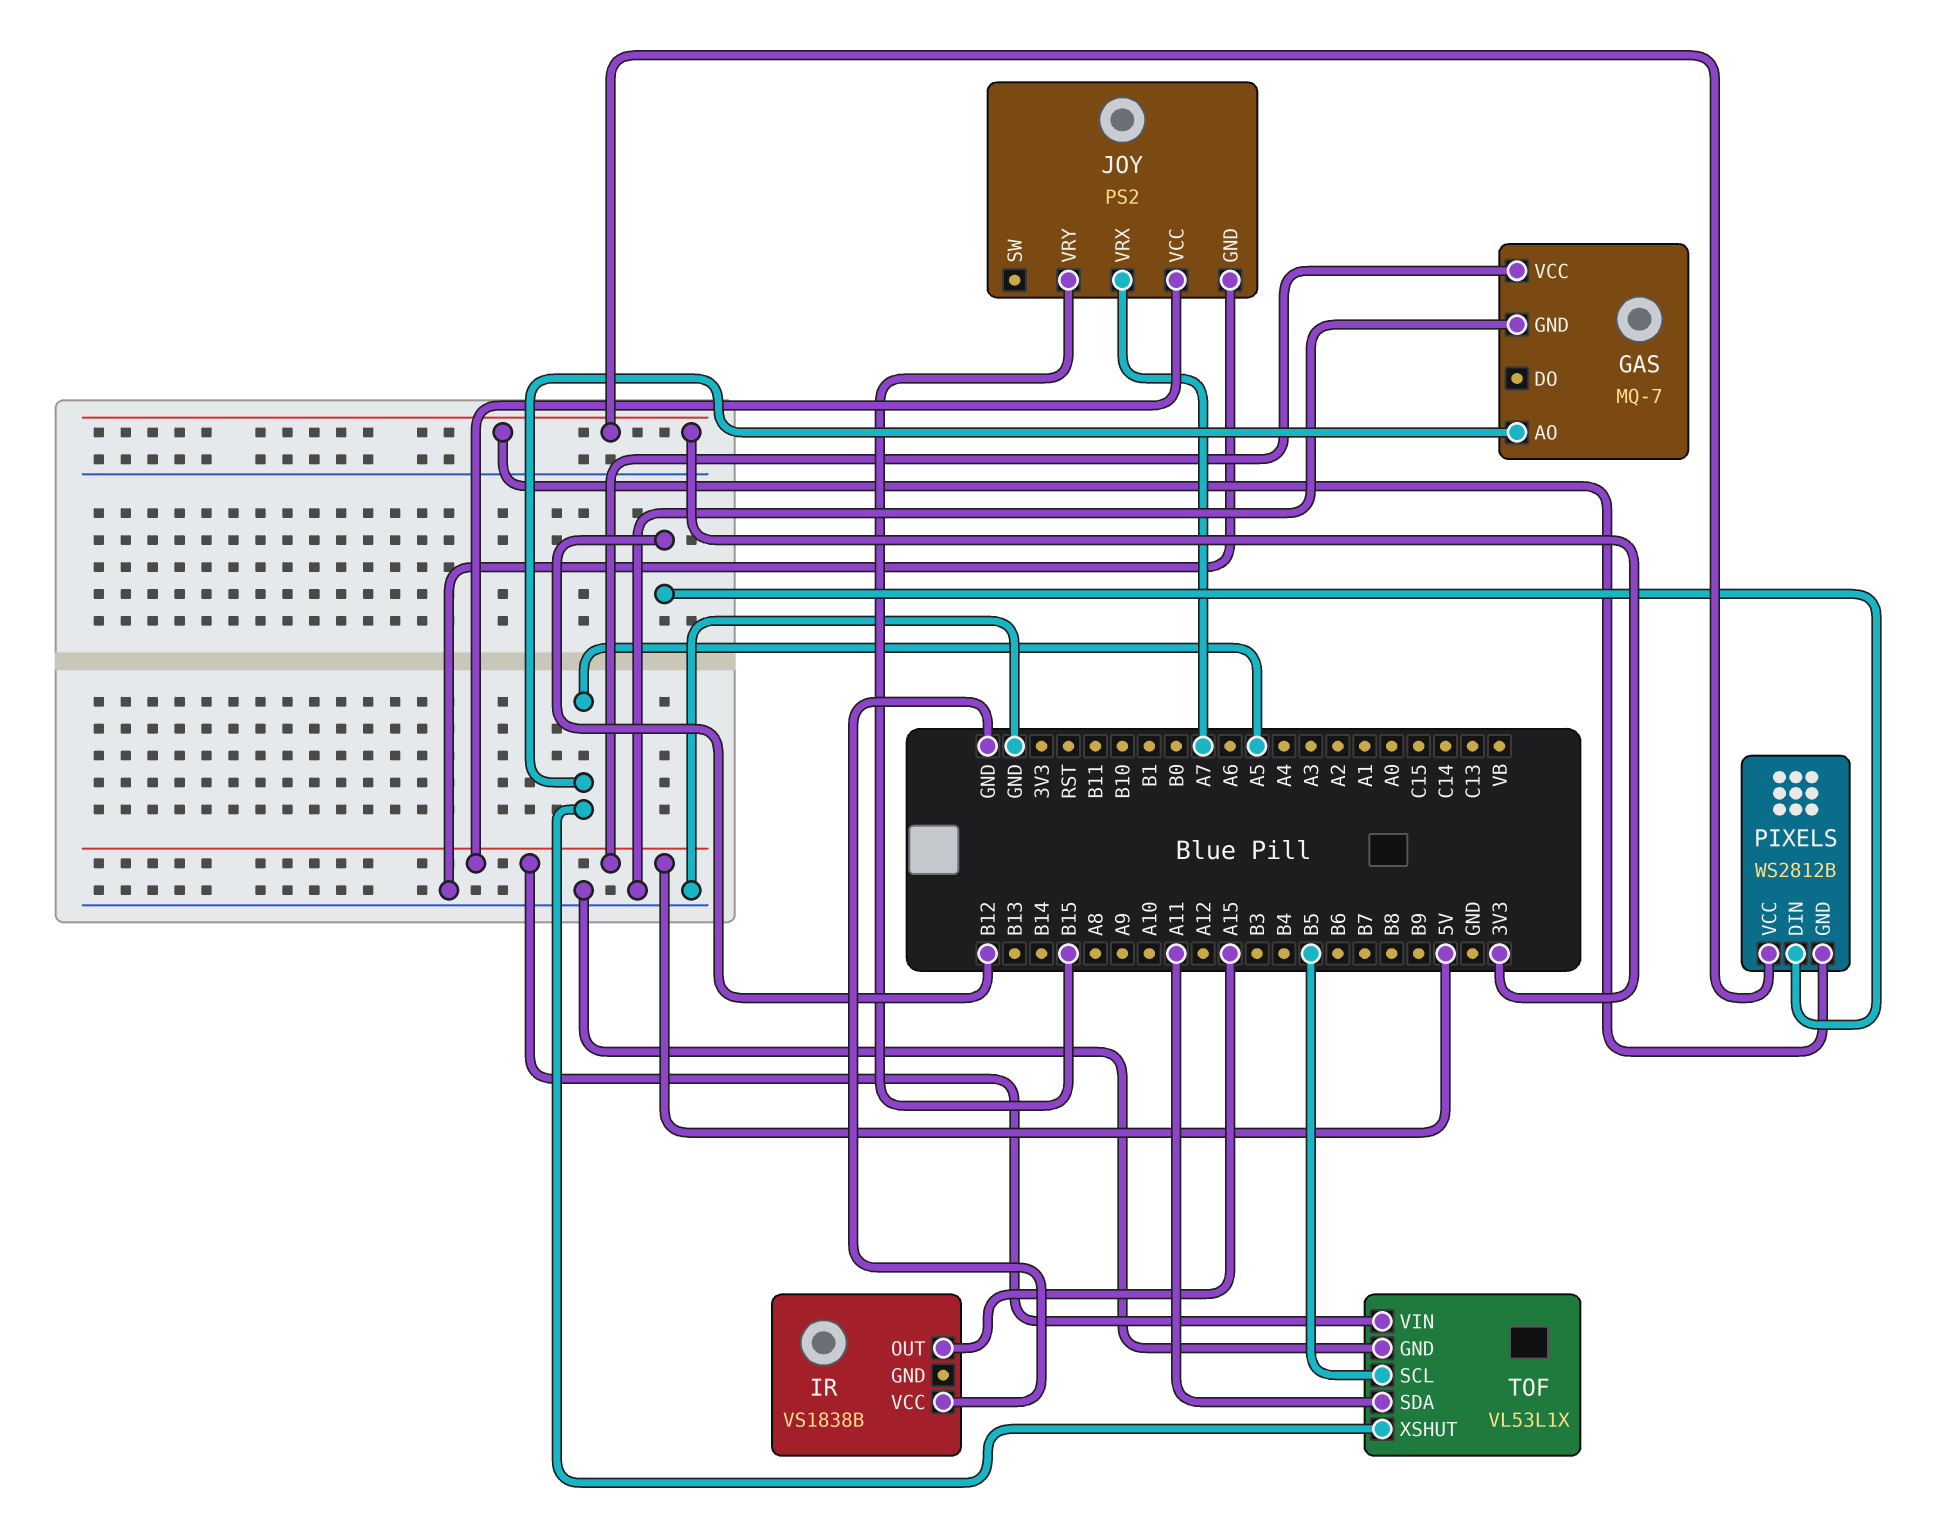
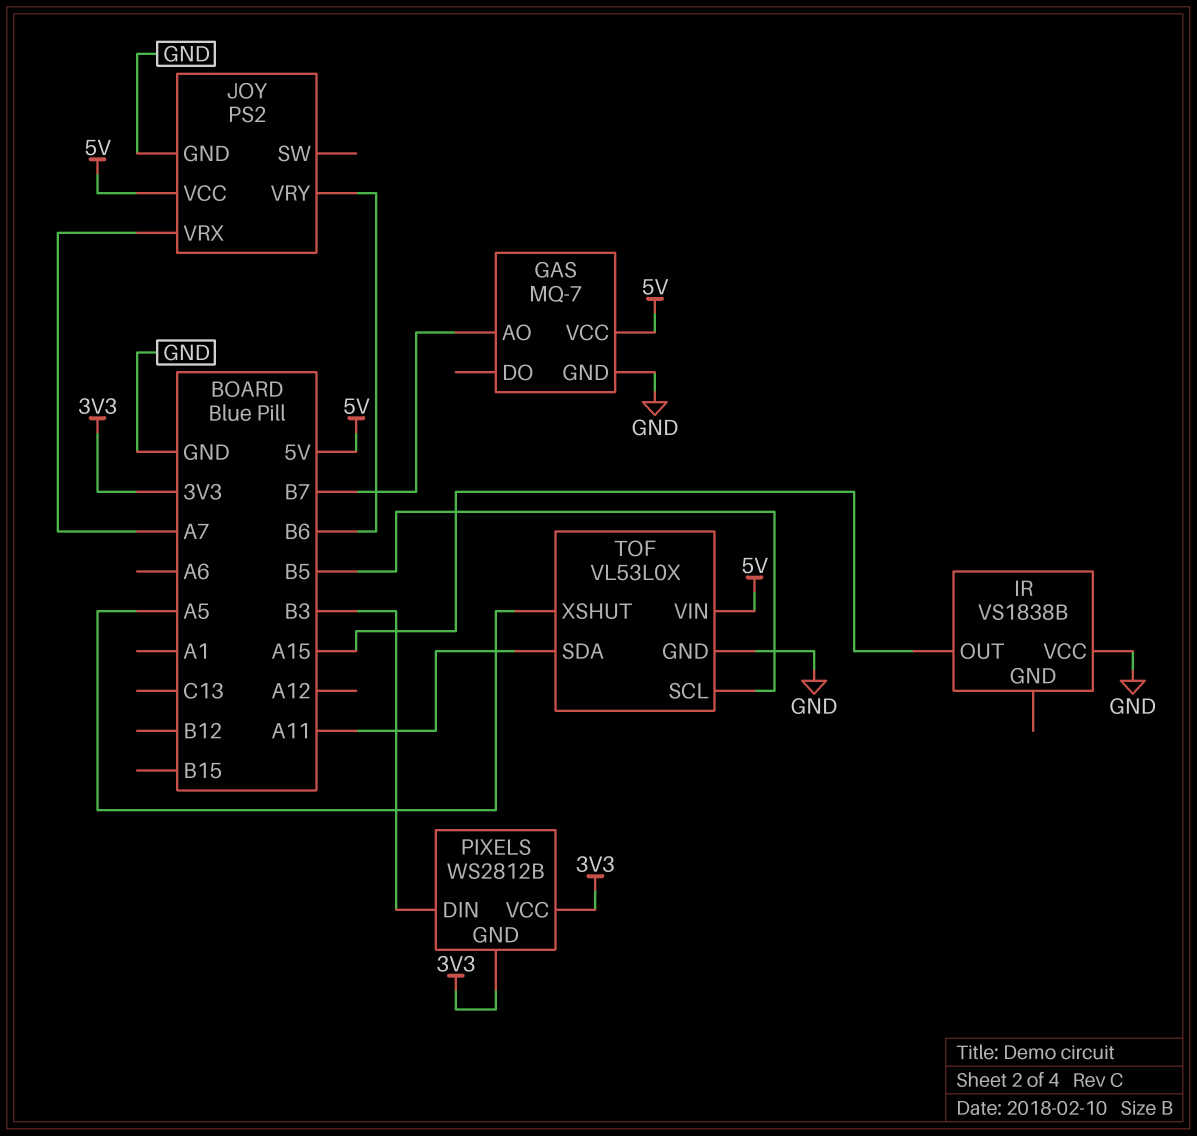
GAS pin AO: A5 -> B7
JOY pin VRY: B15 -> B6
PIXELS pin DIN: B12 -> B3
TOF: VL53L1X -> VL53L0X

